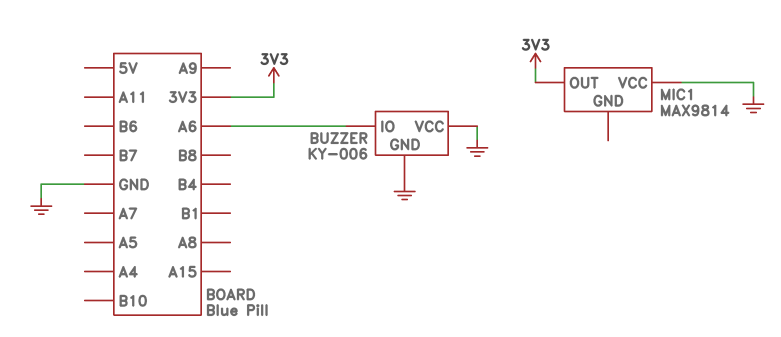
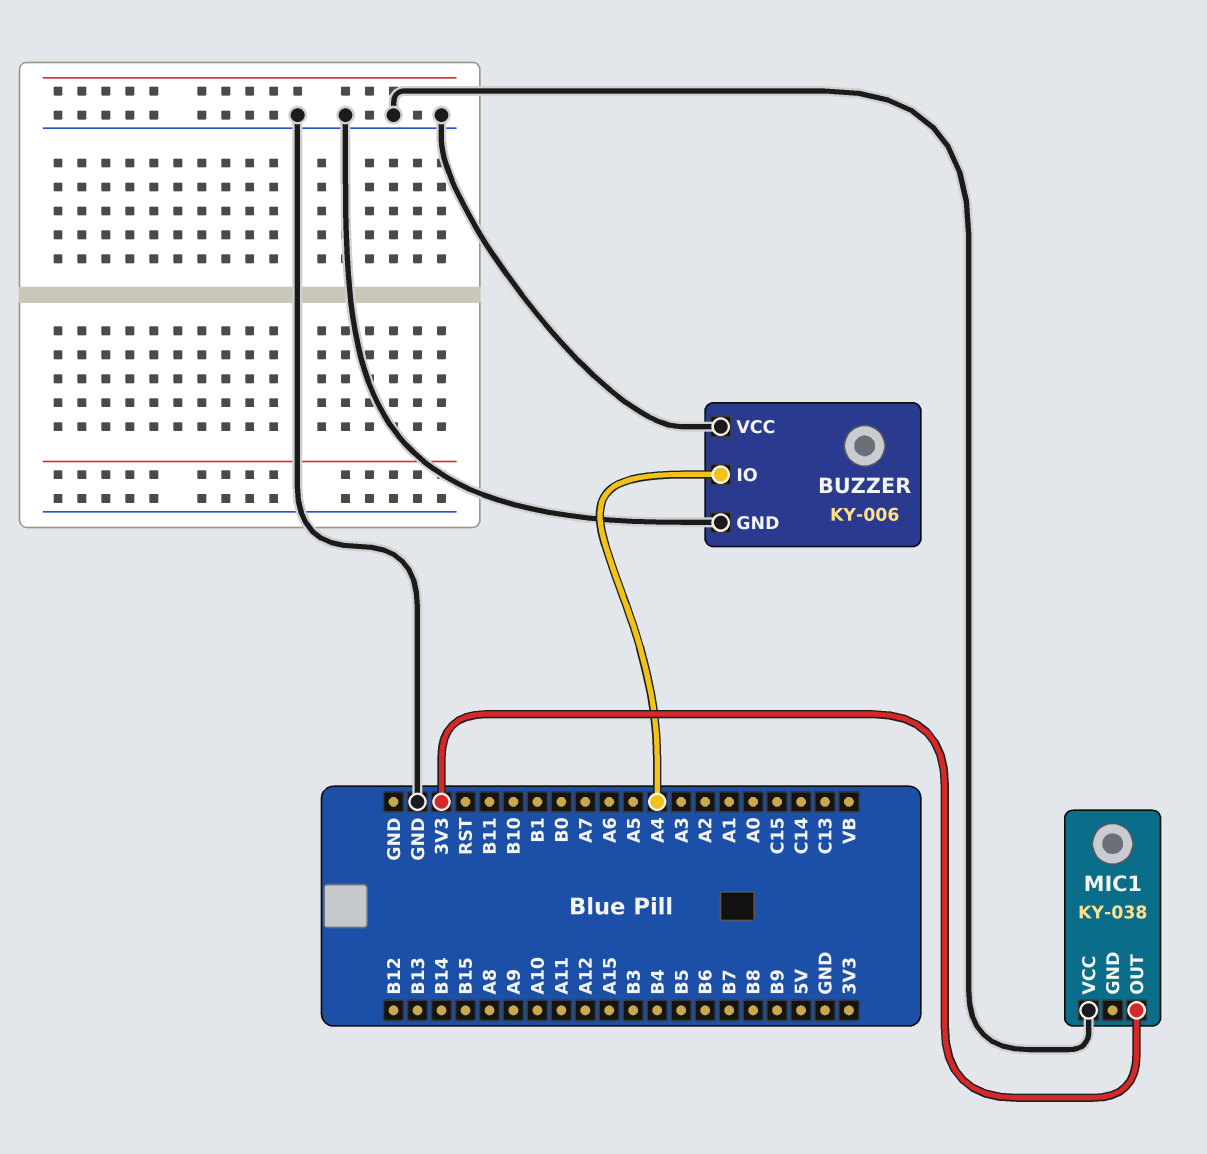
BUZZER pin IO: A6 -> A4
MIC1: MAX9814 -> KY-038

